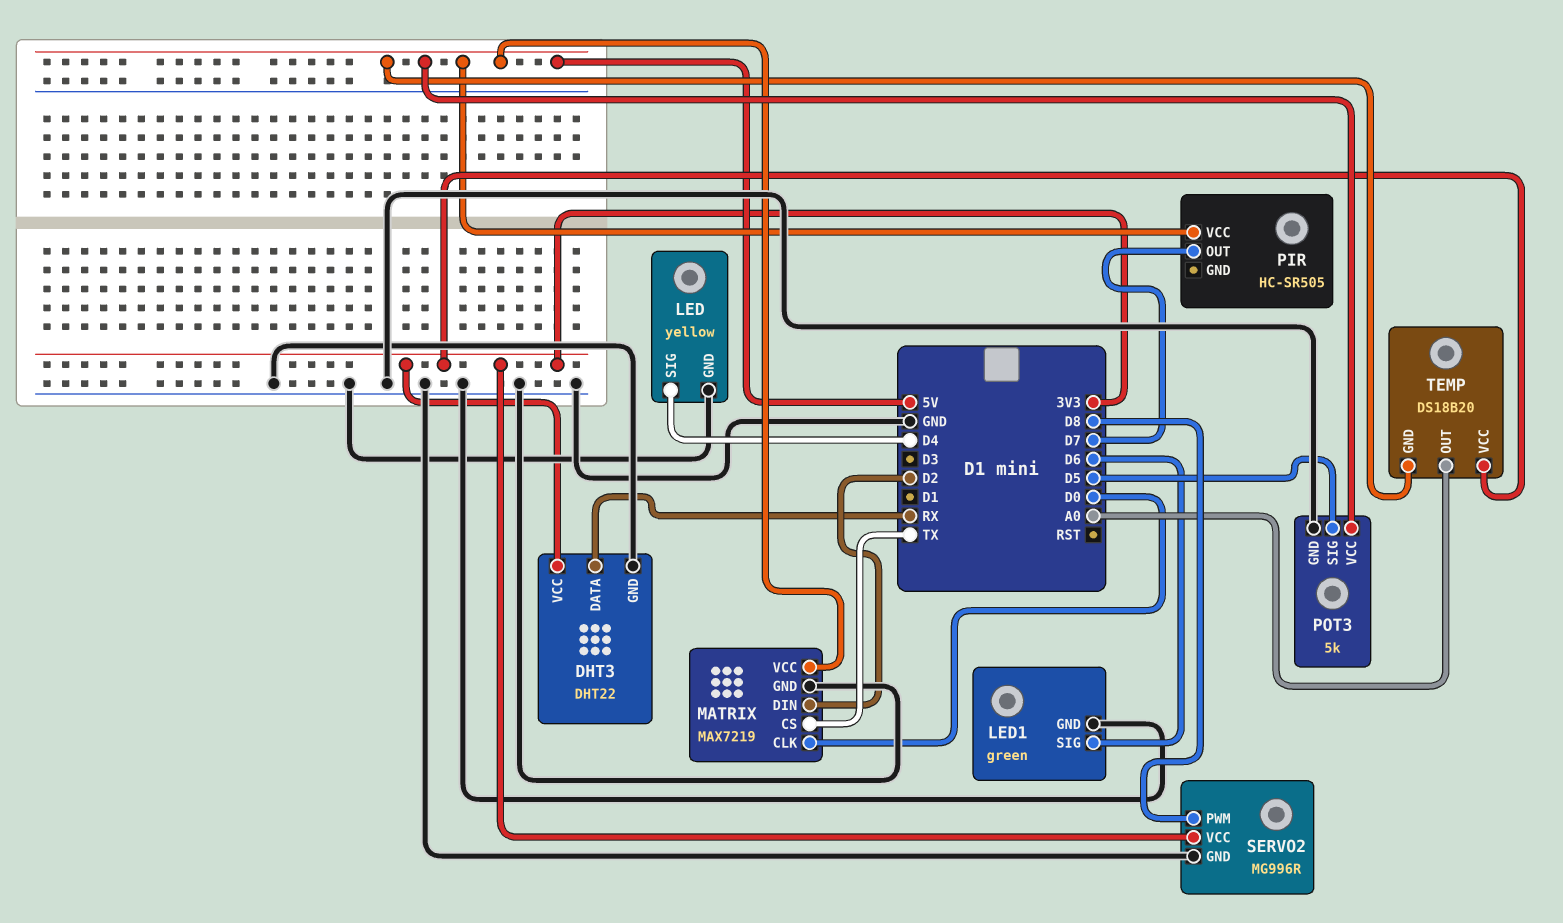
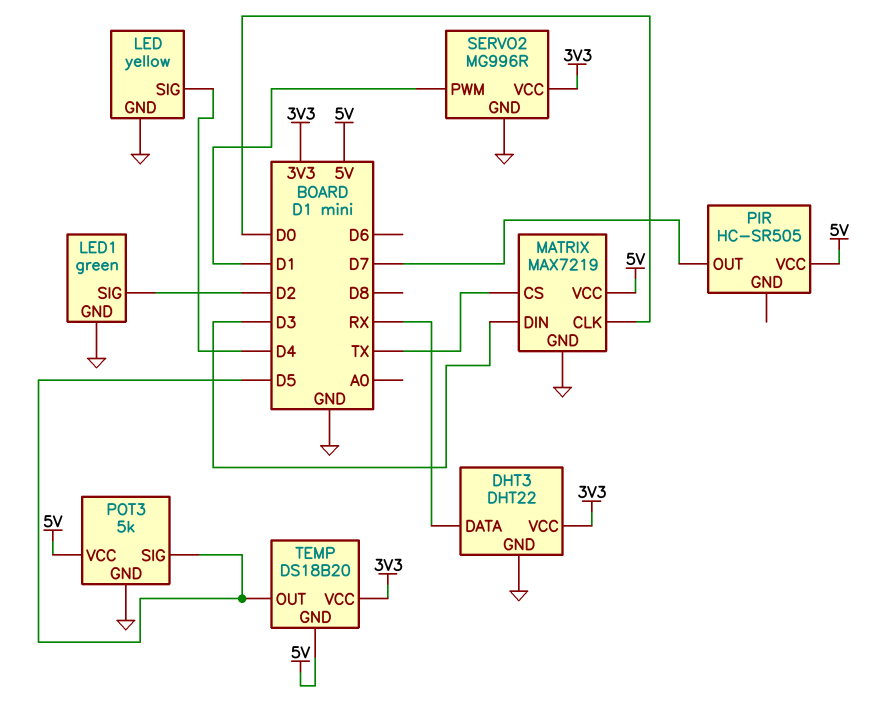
LED1 pin SIG: D6 -> D2
MATRIX pin DIN: D2 -> D3
SERVO2 pin PWM: D8 -> D1
TEMP pin OUT: A0 -> D5

